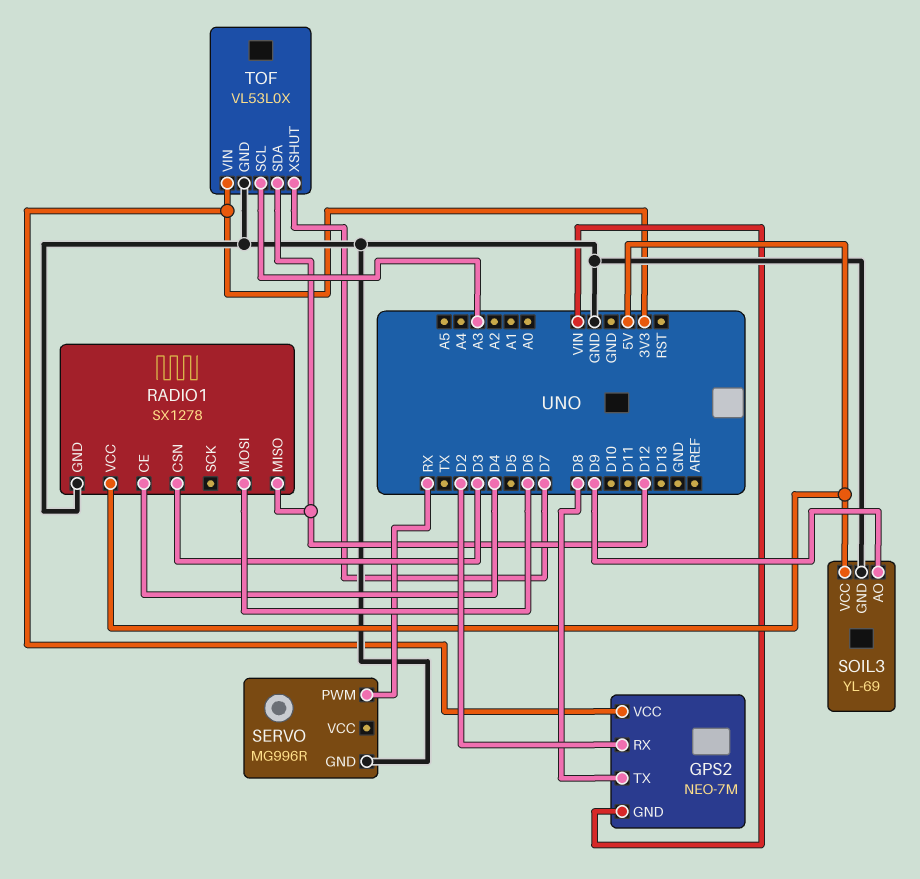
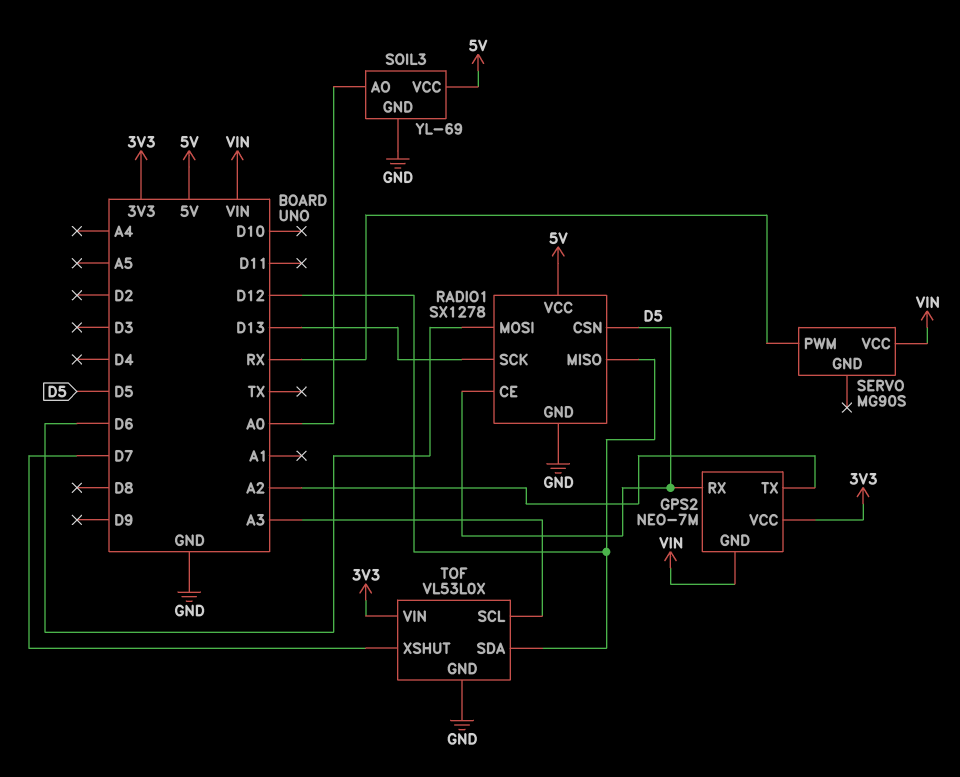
GPS2 pin RX: D2 -> D5
GPS2 pin TX: D8 -> A2
RADIO1 pin CE: D4 -> D5
RADIO1 pin CSN: D3 -> D5
RADIO1 pin SCK: none -> D13
SERVO: MG996R -> MG90S
SERVO pin GND: GND -> none
SERVO pin VCC: none -> VIN
SOIL3 pin AO: D9 -> A0

